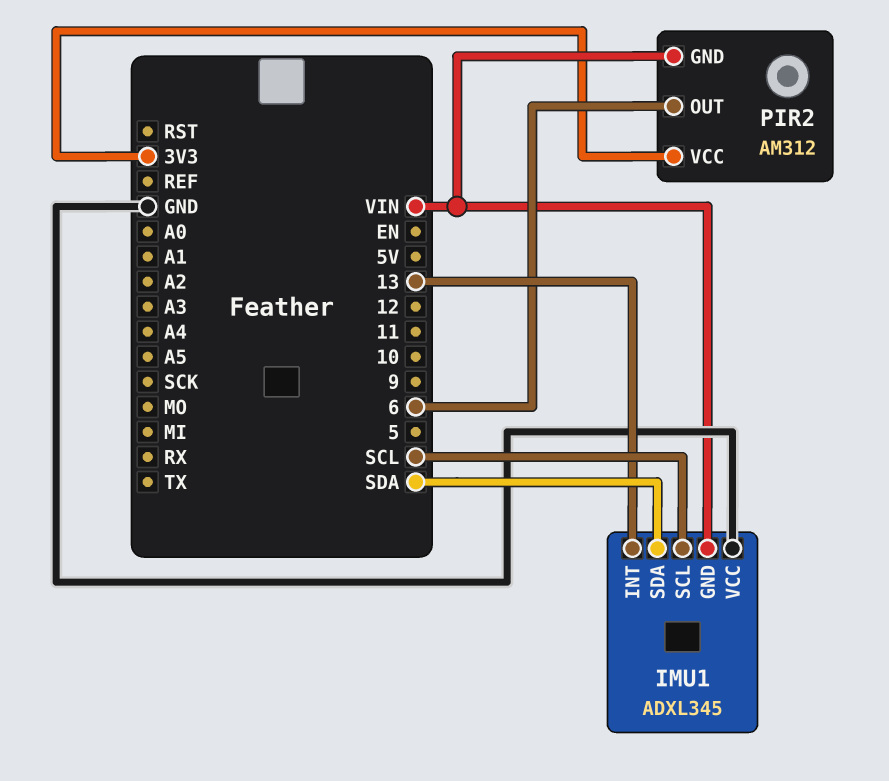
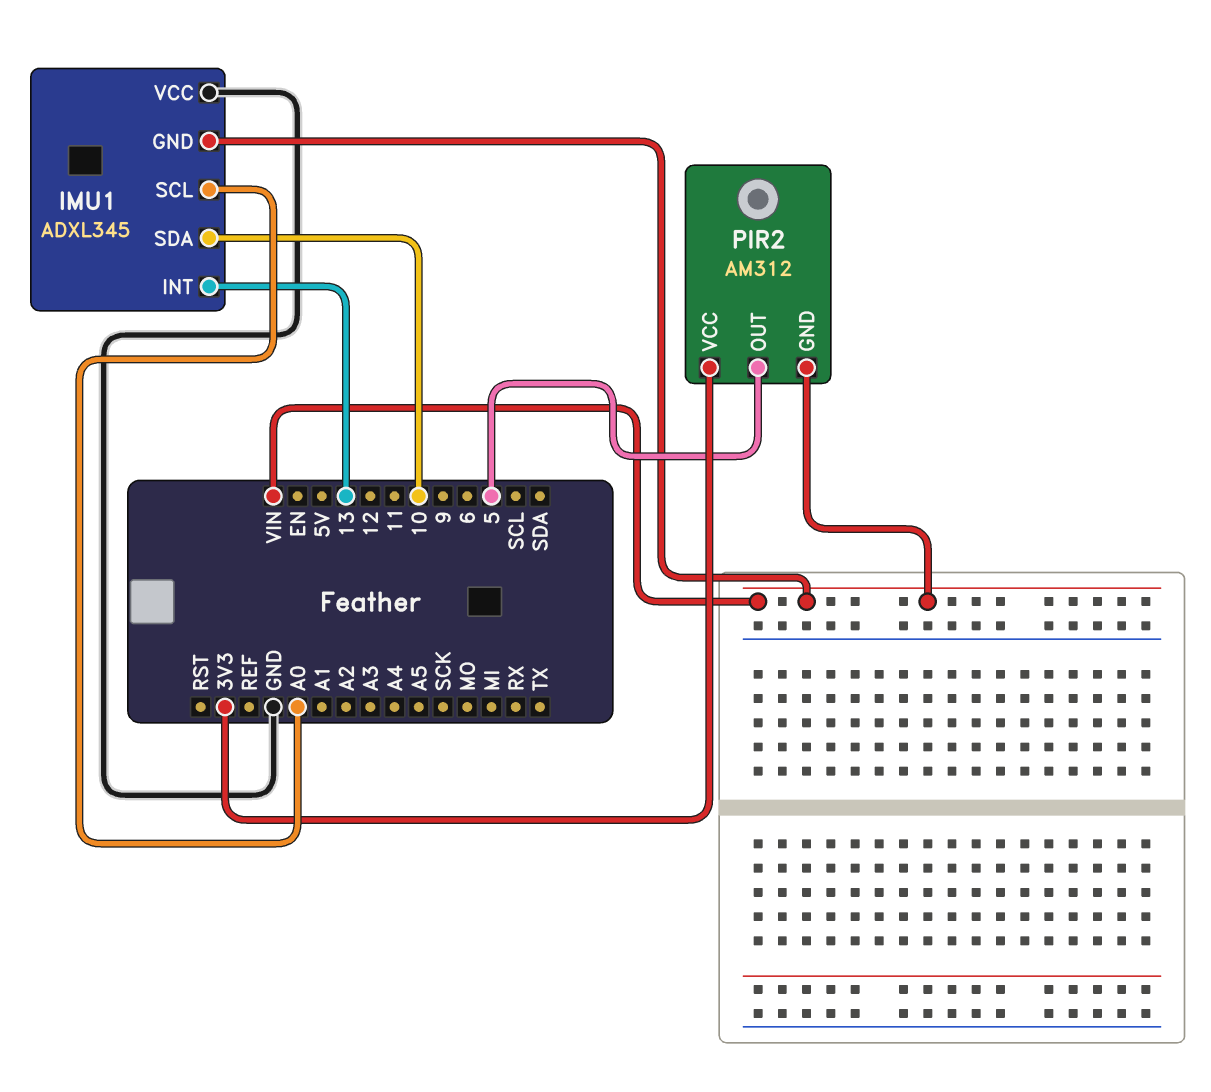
IMU1 pin SCL: SCL -> A0
IMU1 pin SDA: SDA -> 10
PIR2 pin OUT: 6 -> 5

